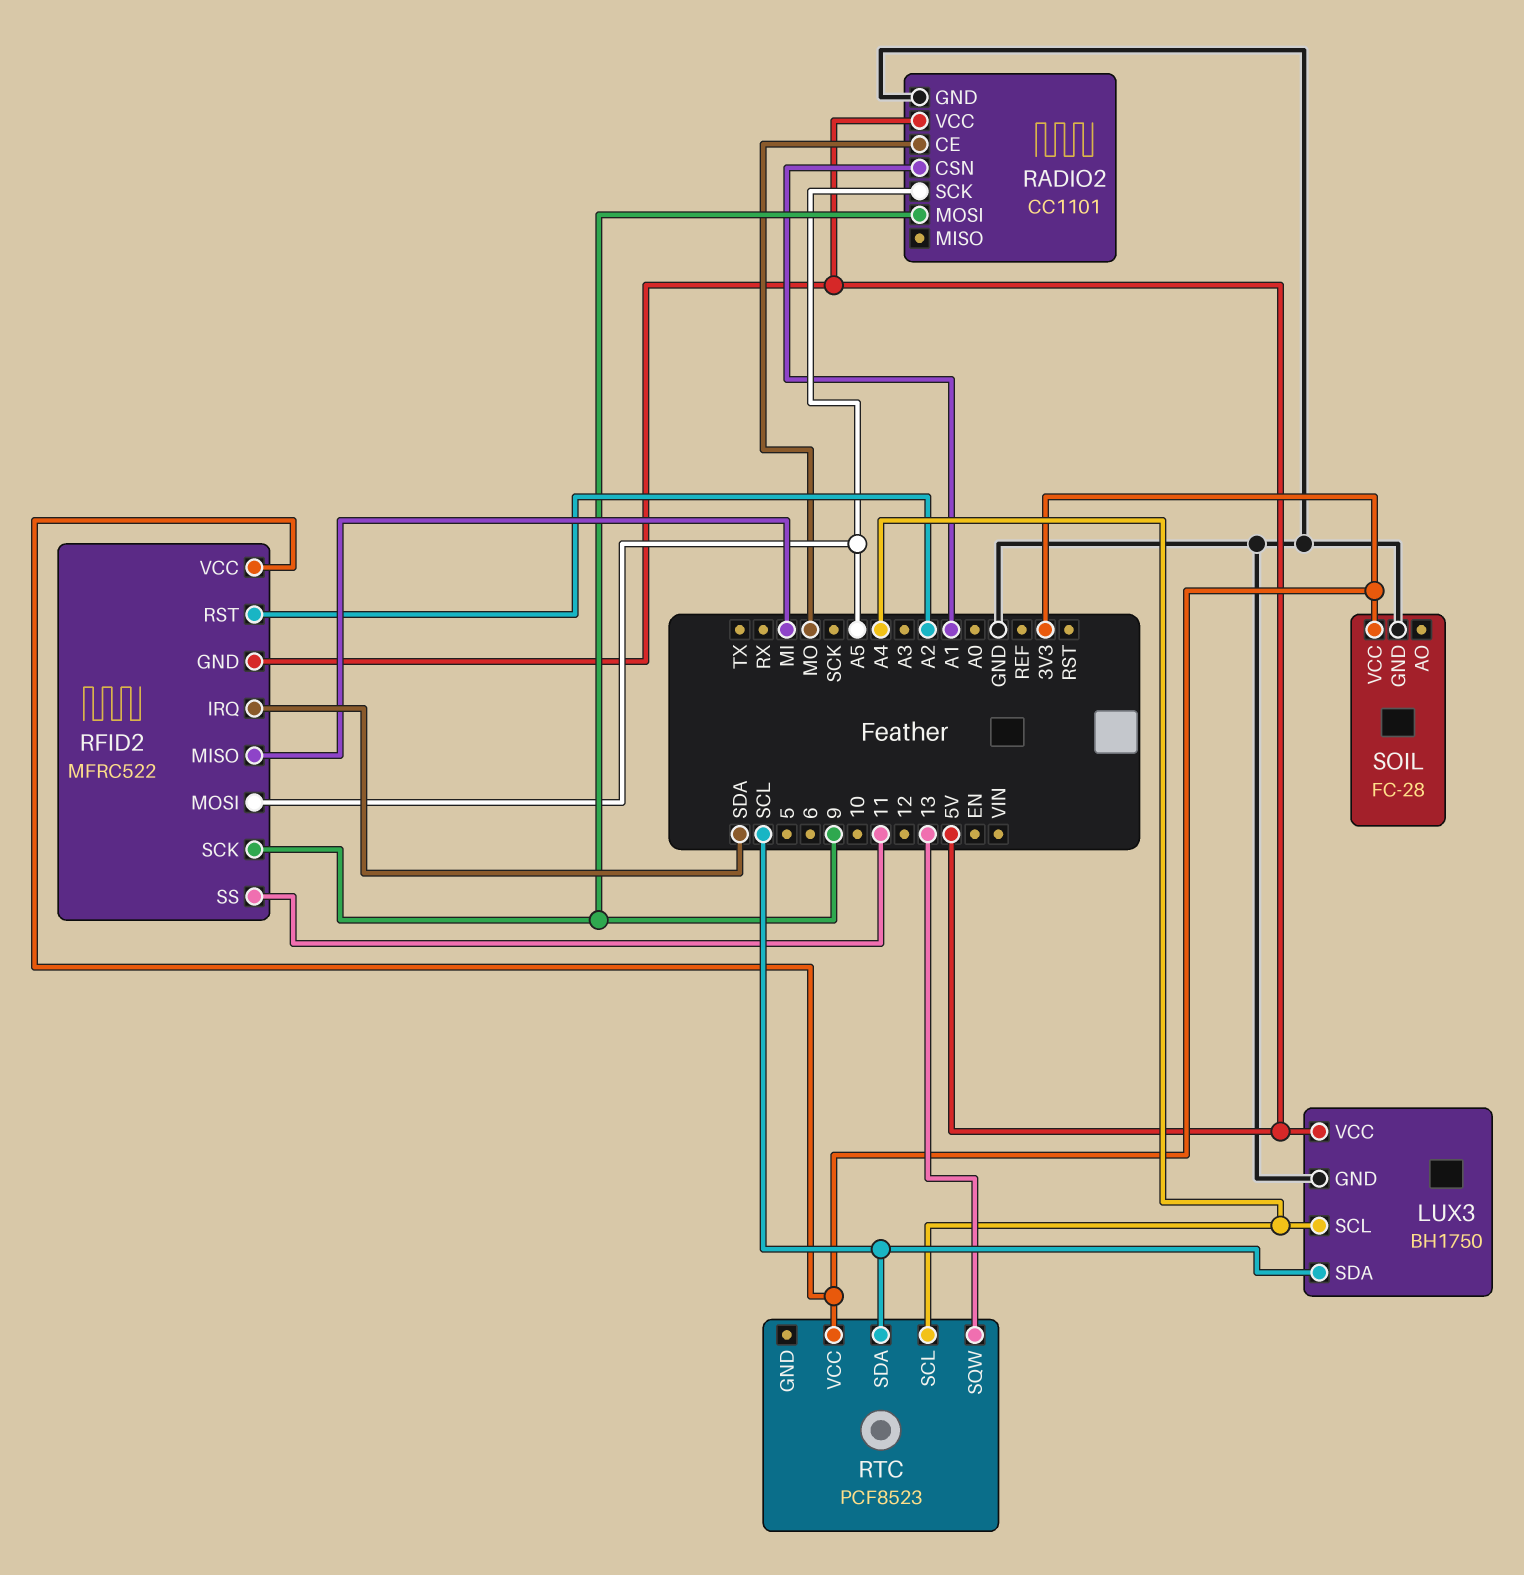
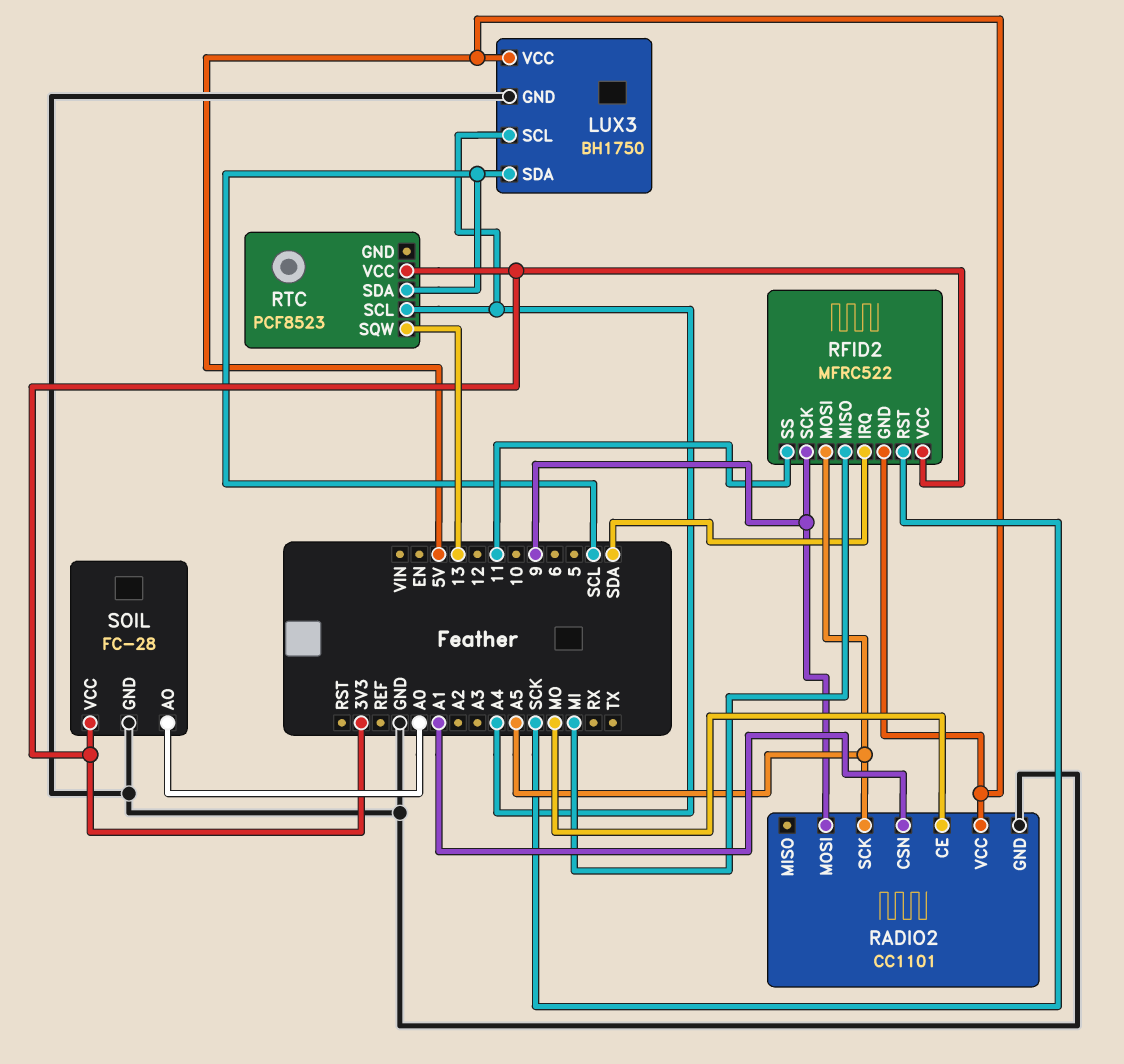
RFID2 pin RST: A2 -> SCK
SOIL pin AO: none -> A0

